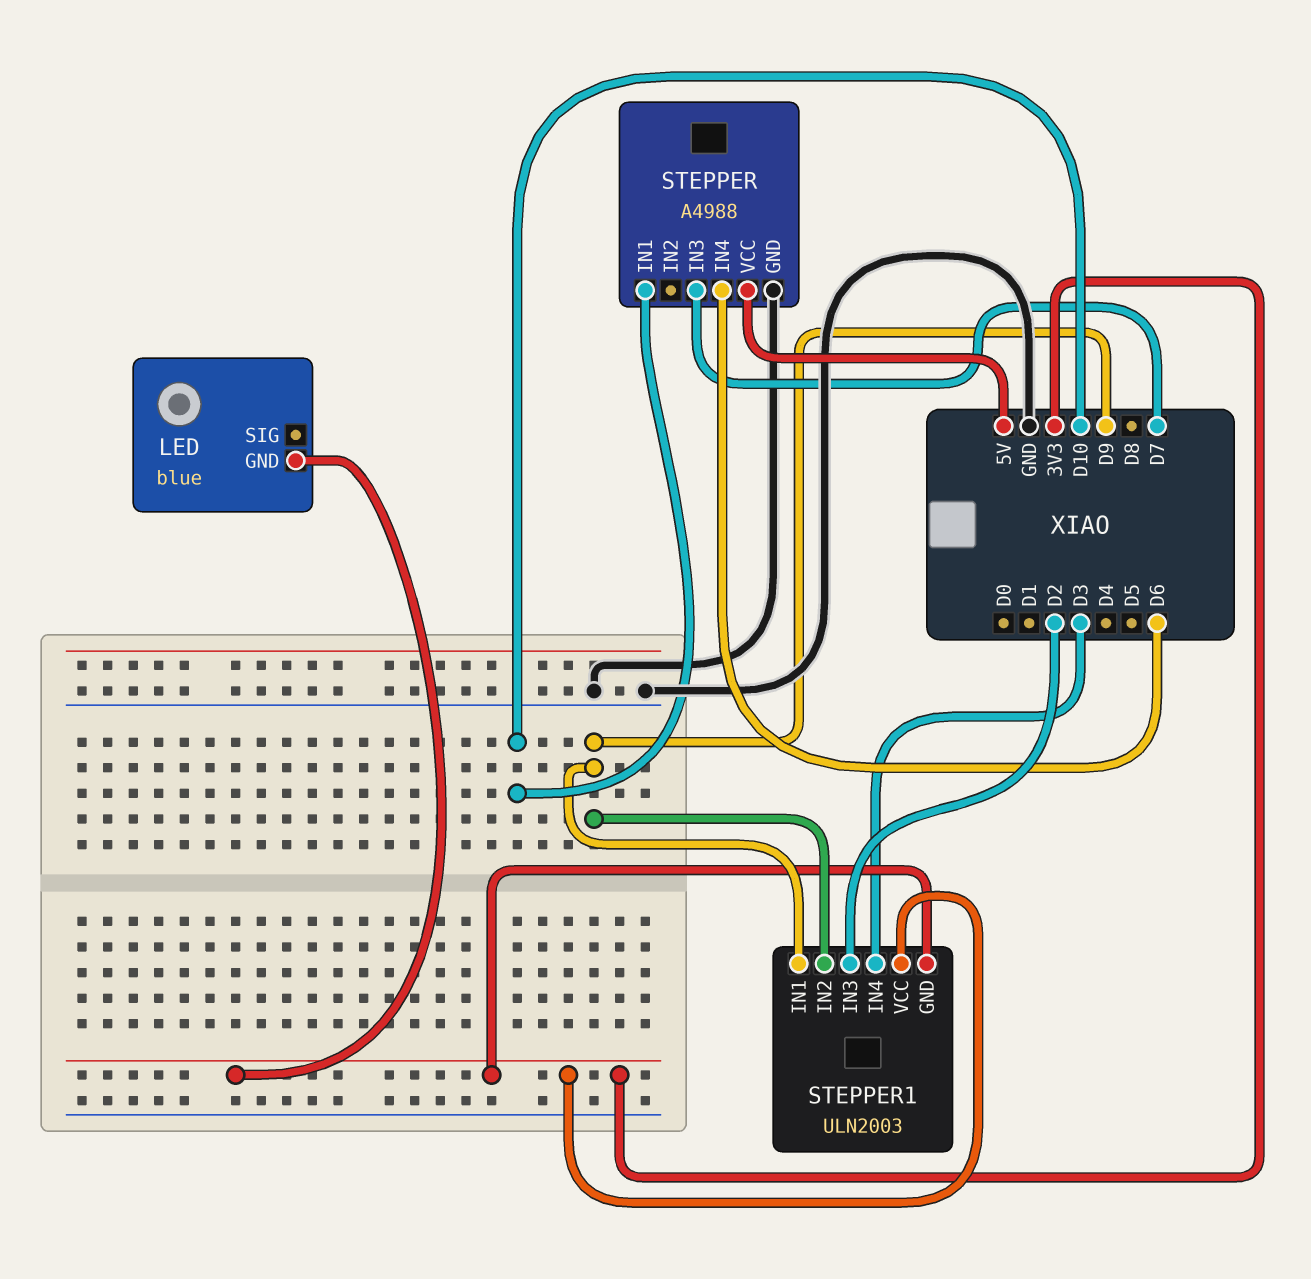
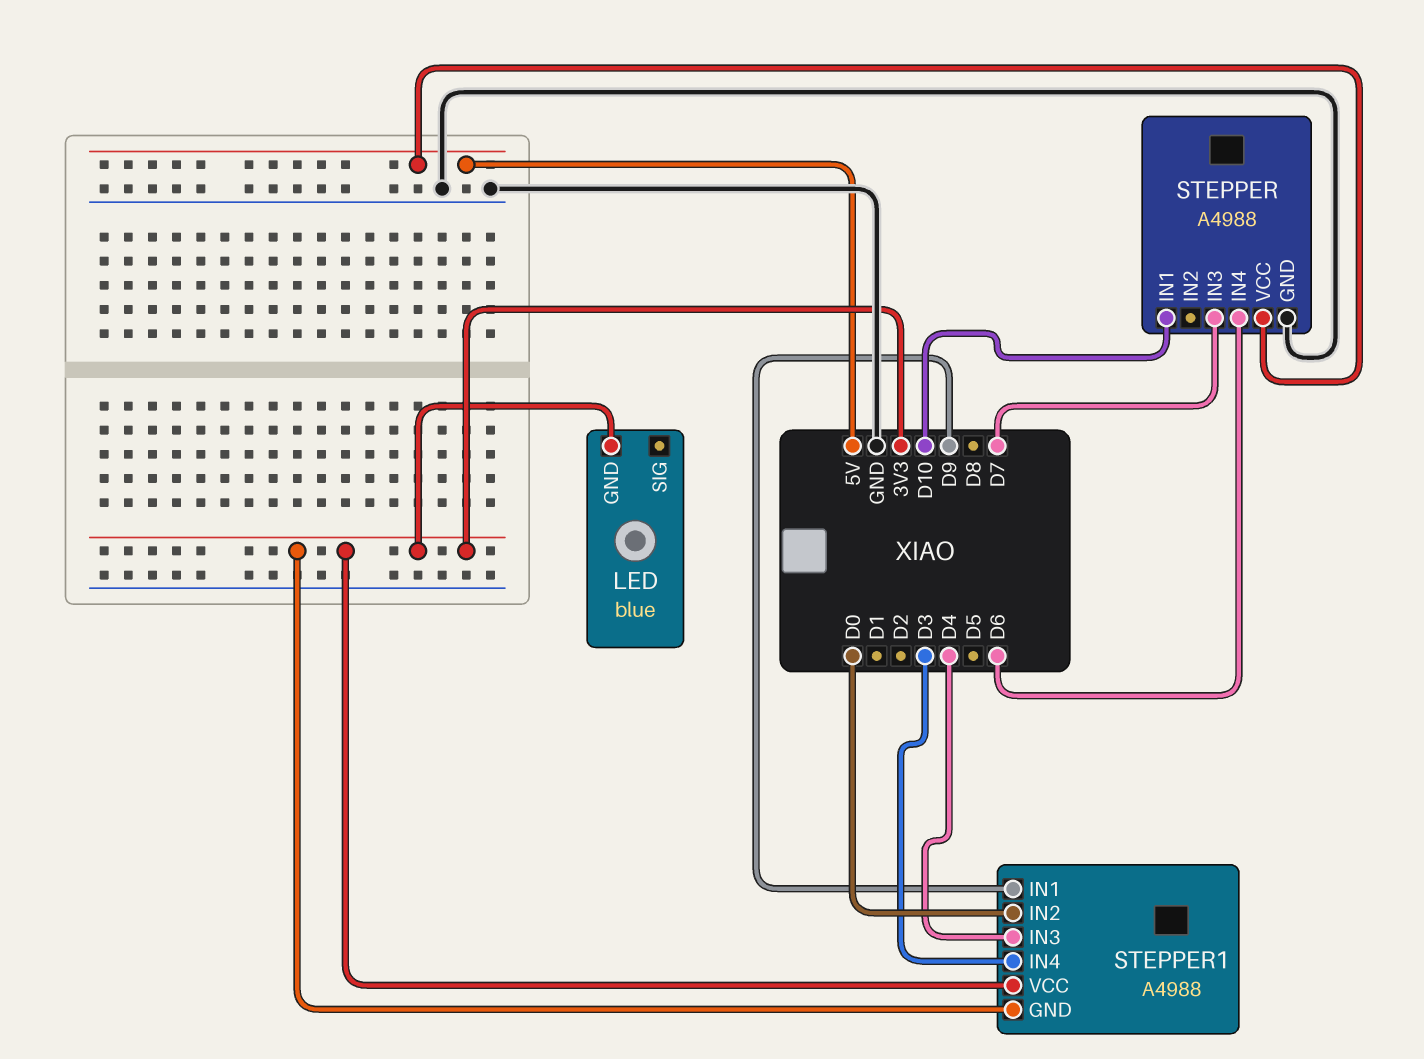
STEPPER1: ULN2003 -> A4988
STEPPER1 pin IN2: D9 -> D0
STEPPER1 pin IN3: D2 -> D4

